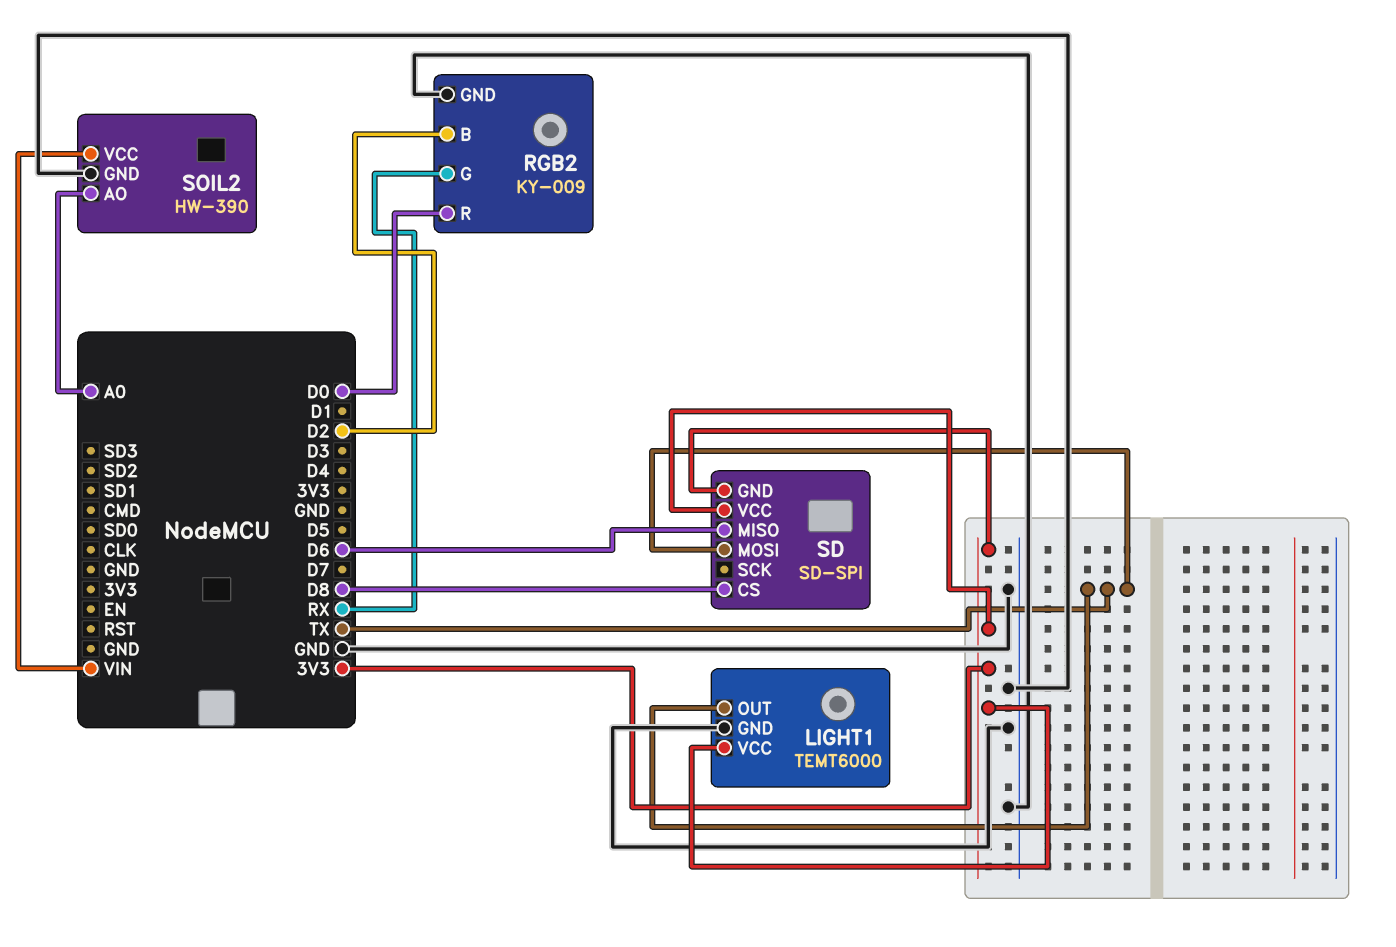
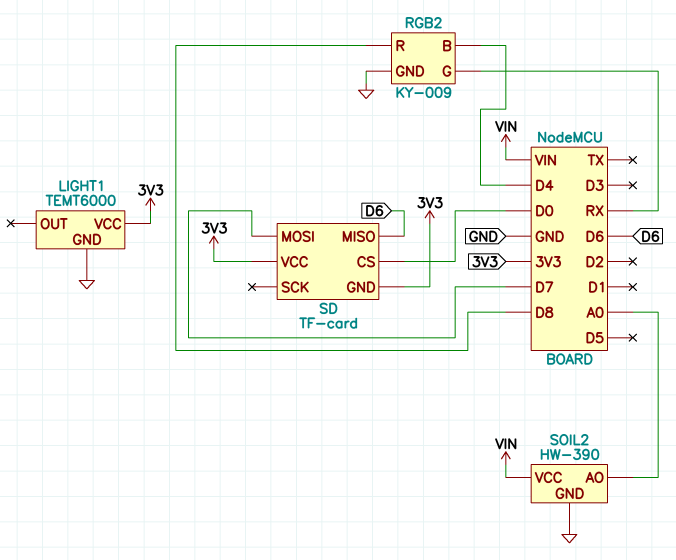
LIGHT1 pin OUT: TX -> none
RGB2 pin B: D2 -> D4
RGB2 pin R: D0 -> D8
SD: SD-SPI -> TF-card
SD pin CS: D8 -> D0
SD pin MOSI: TX -> D7

